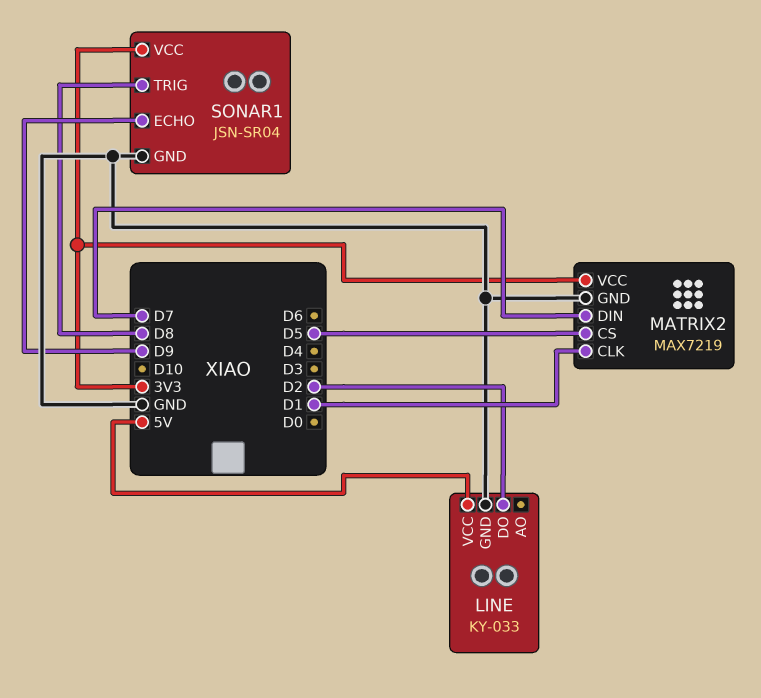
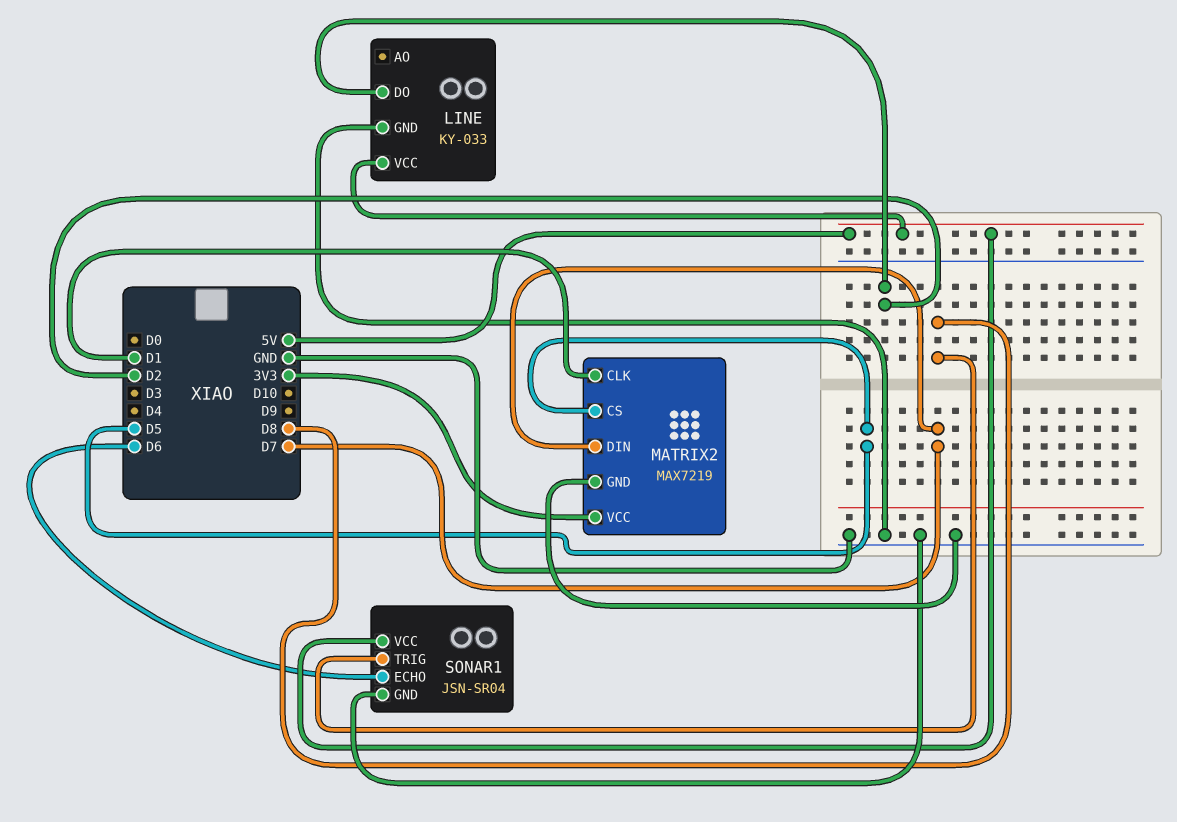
SONAR1 pin ECHO: D9 -> D6
SONAR1 pin VCC: 3V3 -> 5V

